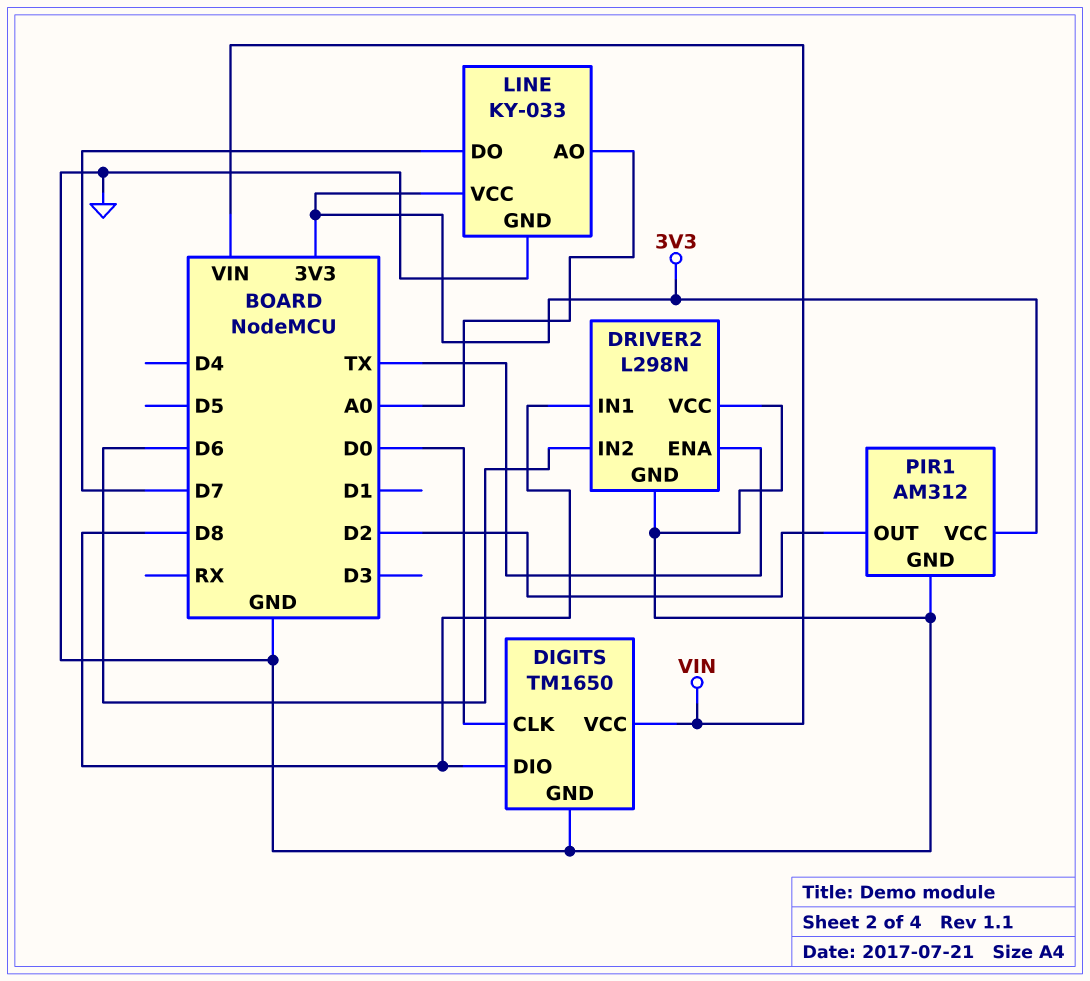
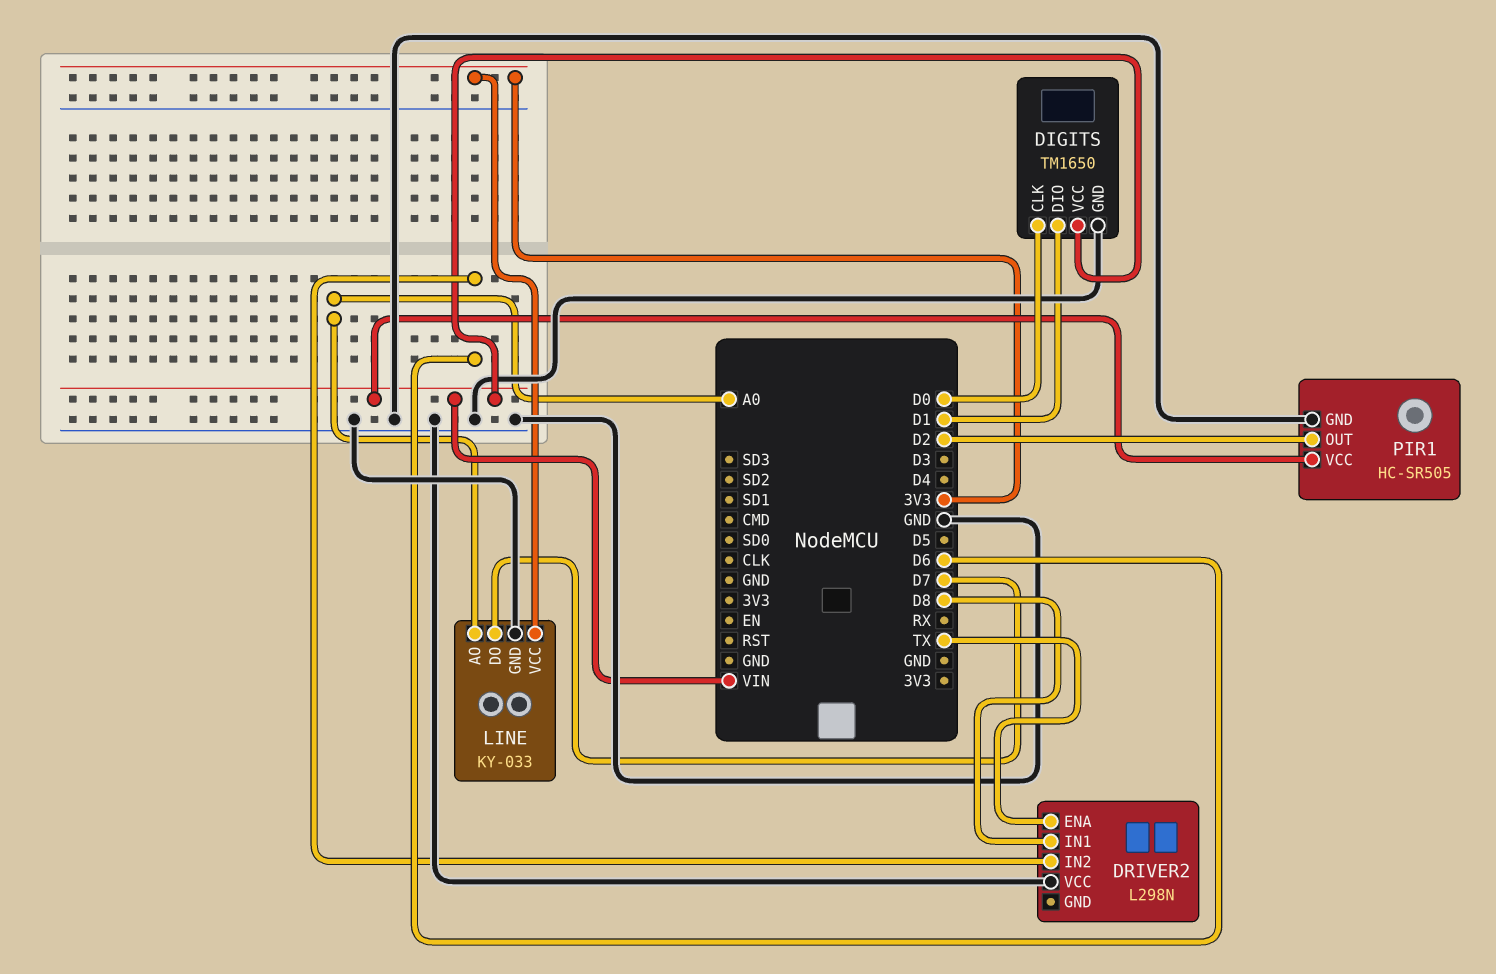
DIGITS pin DIO: D8 -> D1
DRIVER2 pin GND: GND -> none
PIR1: AM312 -> HC-SR505
PIR1 pin VCC: 3V3 -> VIN

